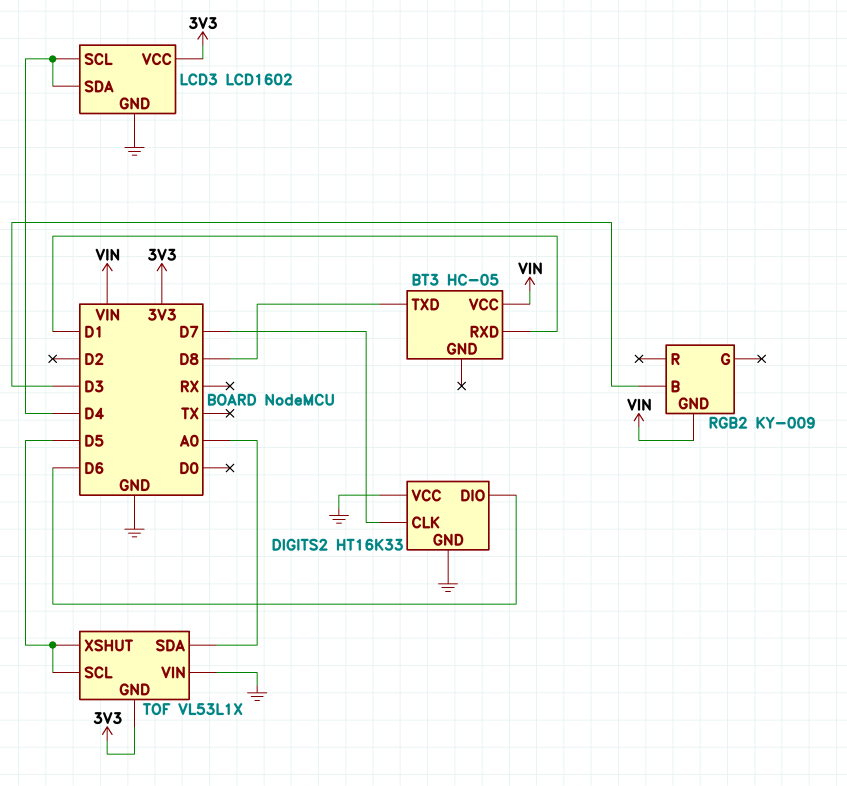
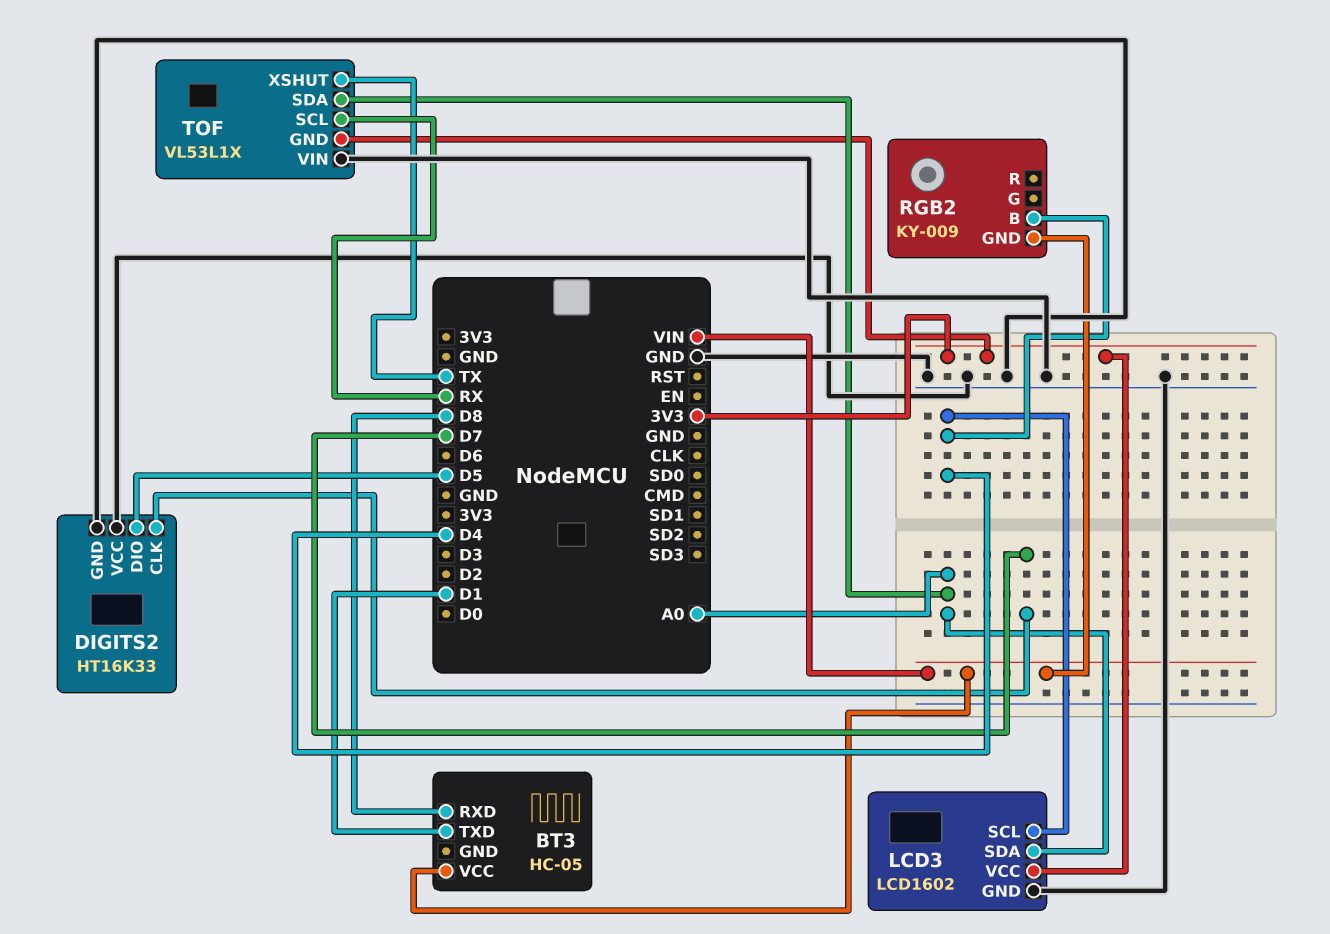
BT3 pin RXD: D1 -> D8
BT3 pin TXD: D8 -> D1
DIGITS2 pin DIO: D6 -> D5
LCD3 pin SDA: D4 -> A0
RGB2 pin B: D3 -> D4
TOF pin SCL: D5 -> RX
TOF pin XSHUT: D5 -> TX

